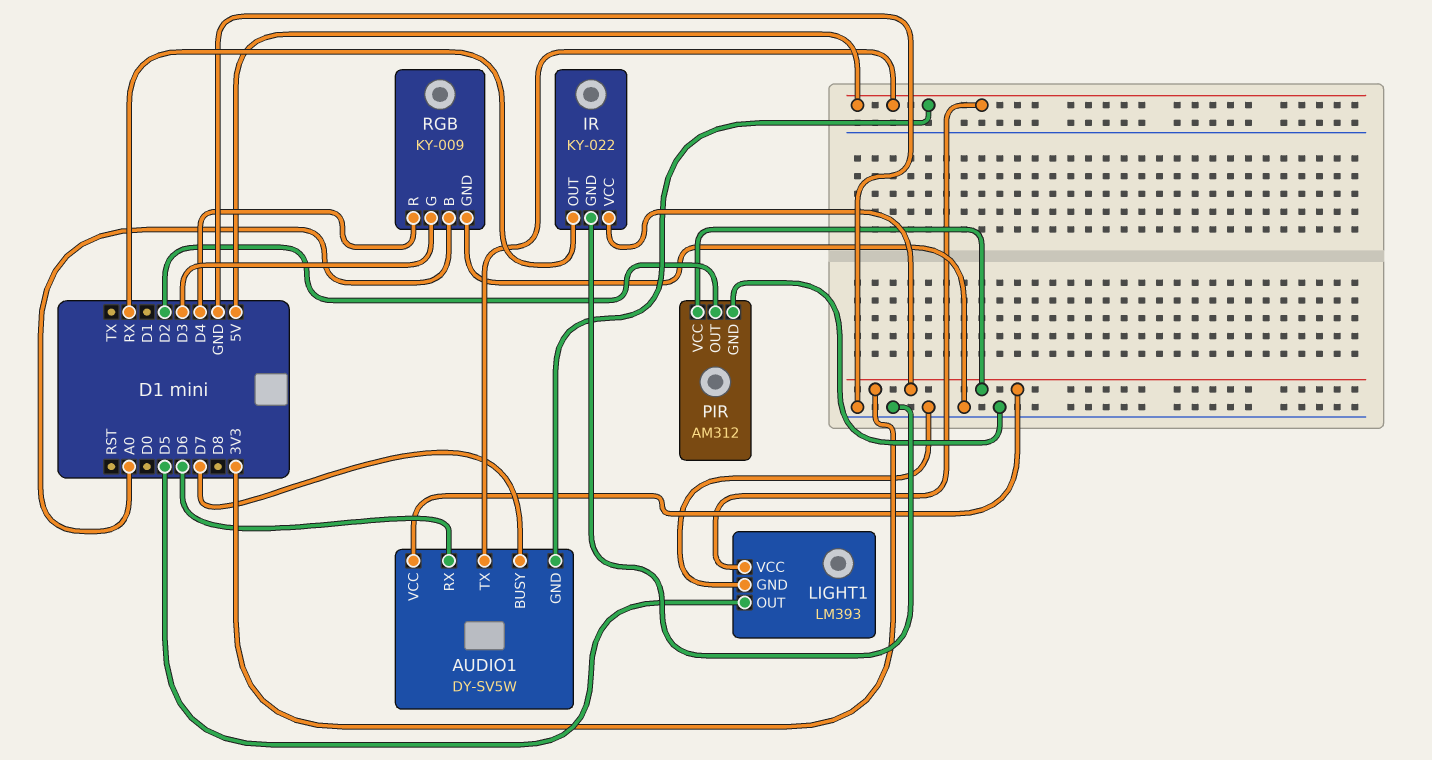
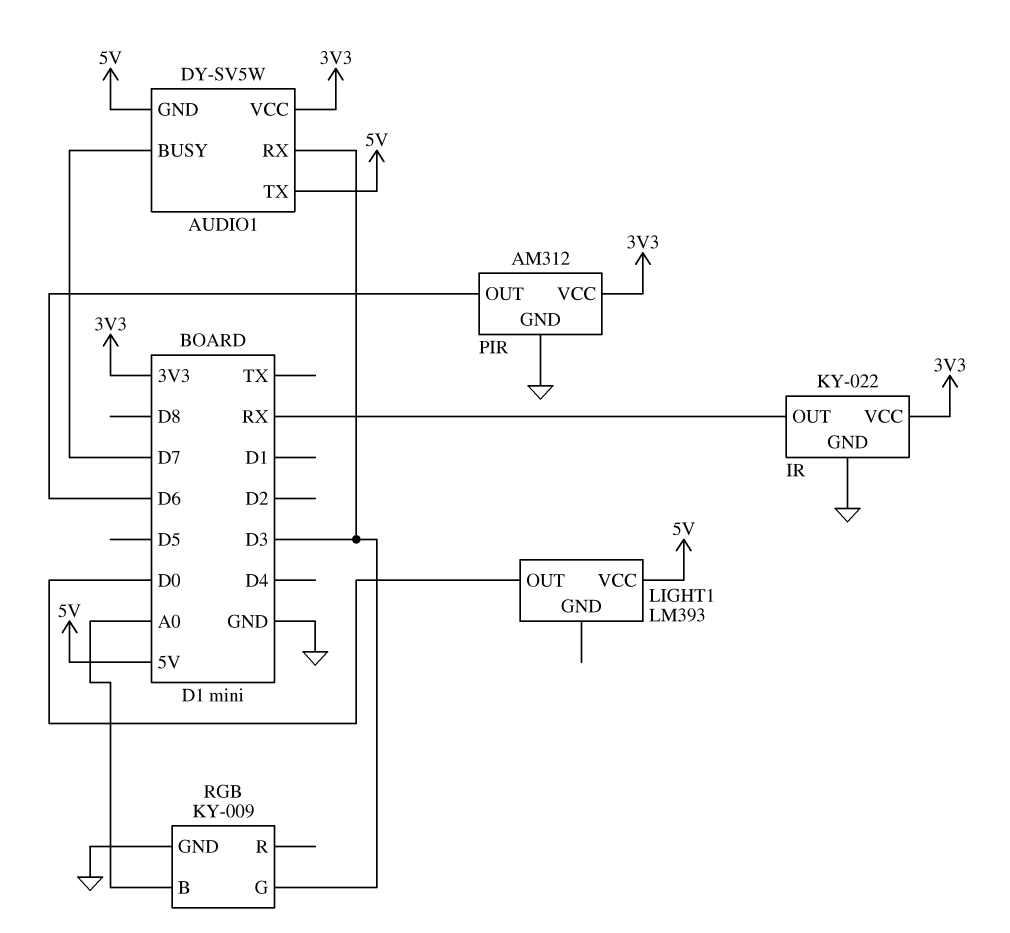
AUDIO1 pin RX: D6 -> D3
LIGHT1 pin GND: GND -> none
LIGHT1 pin OUT: D5 -> D0
PIR pin OUT: D2 -> D6
RGB pin R: D4 -> none

